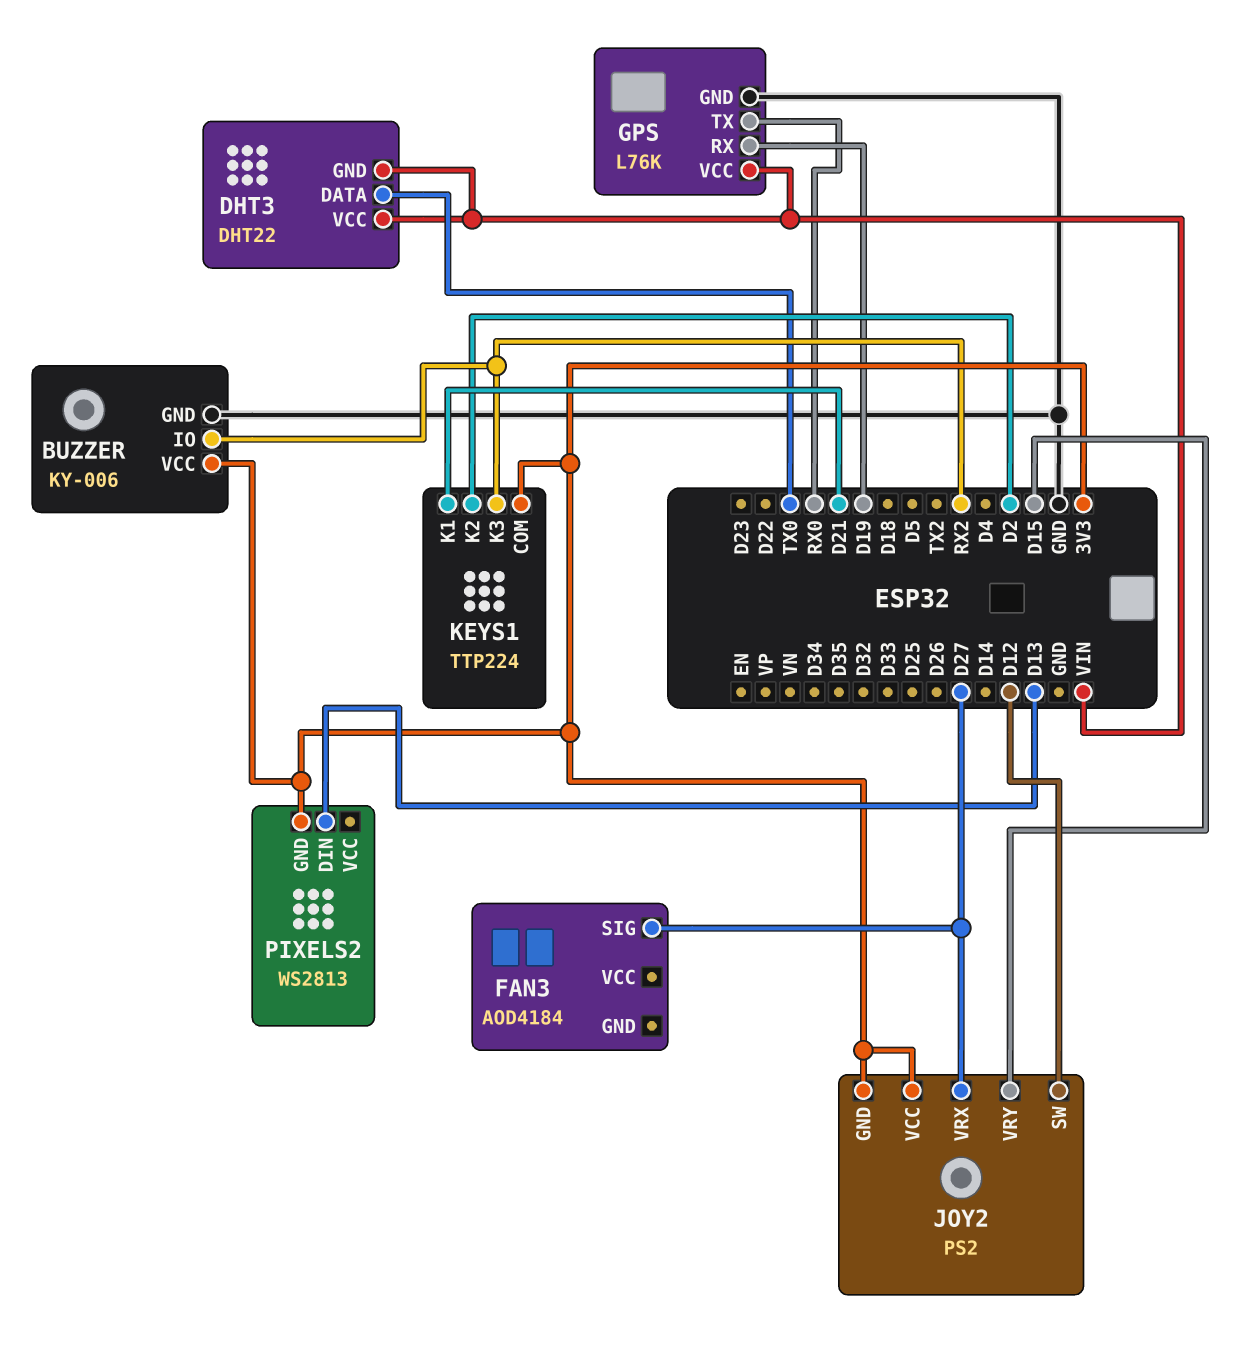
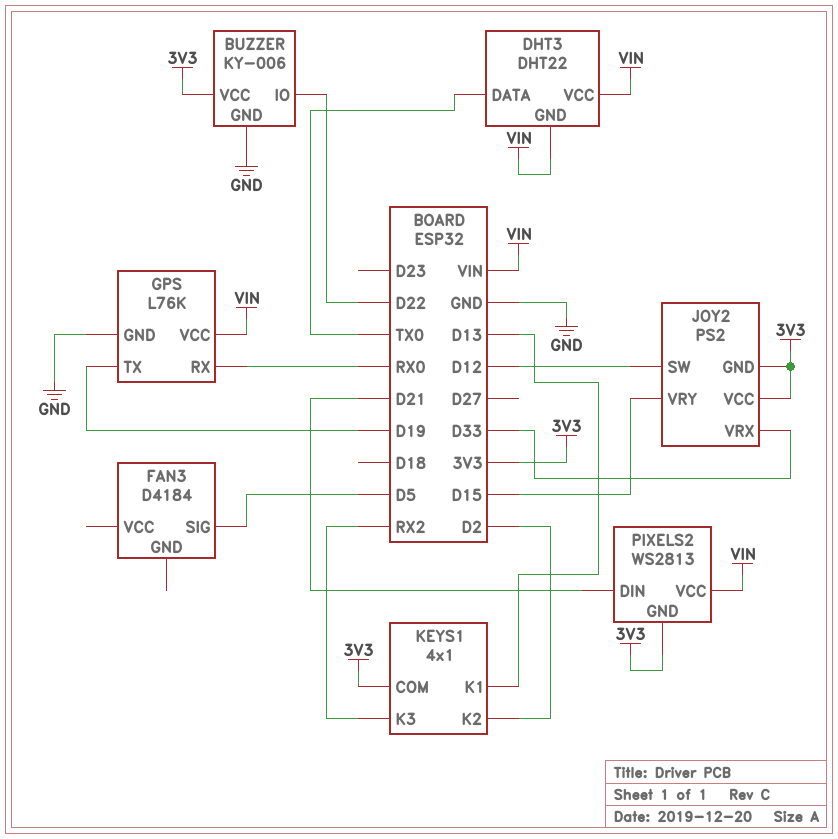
BUZZER pin IO: RX2 -> D22
FAN3: AOD4184 -> D4184
FAN3 pin SIG: D27 -> D5
GPS pin RX: D19 -> RX0
GPS pin TX: RX0 -> D19
JOY2 pin VRX: D27 -> D33
KEYS1: TTP224 -> 4x1
KEYS1 pin K1: D21 -> D13
PIXELS2 pin DIN: D13 -> D21
PIXELS2 pin VCC: none -> VIN

